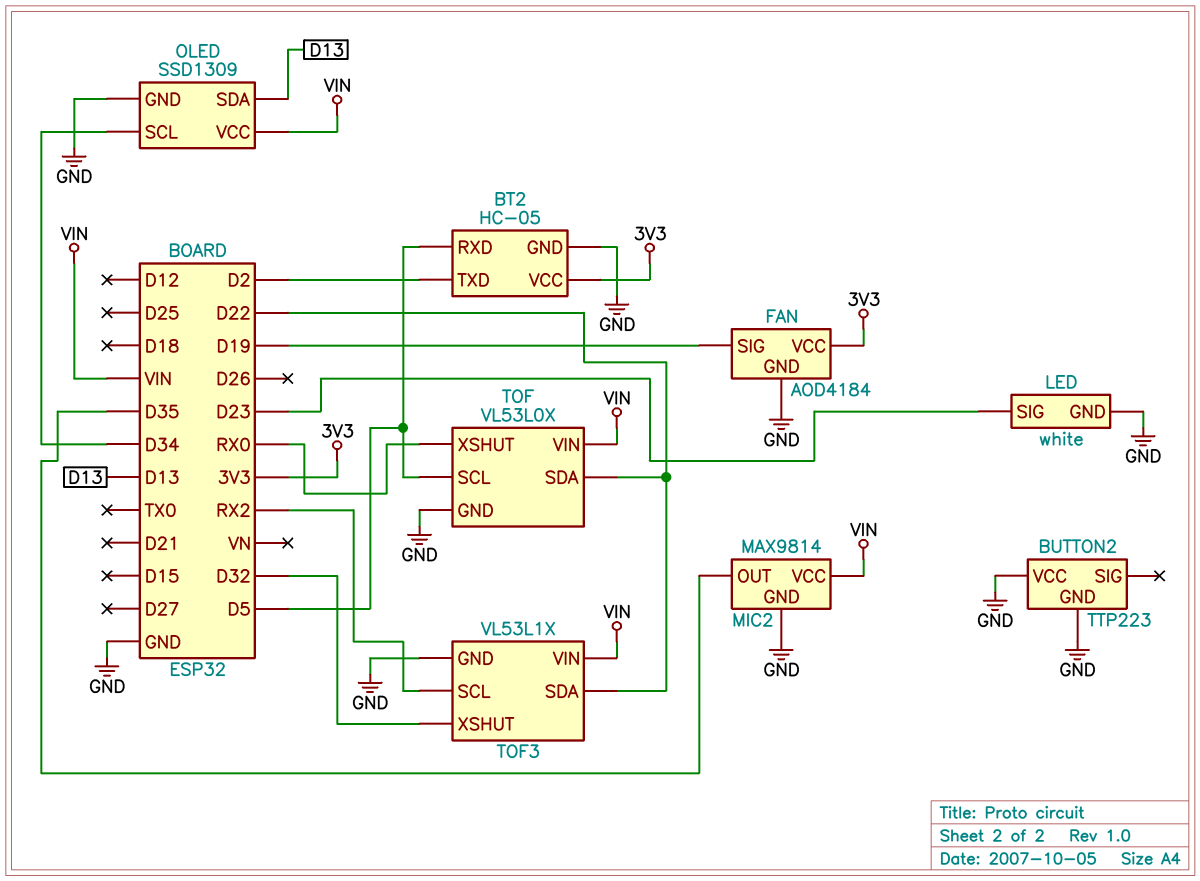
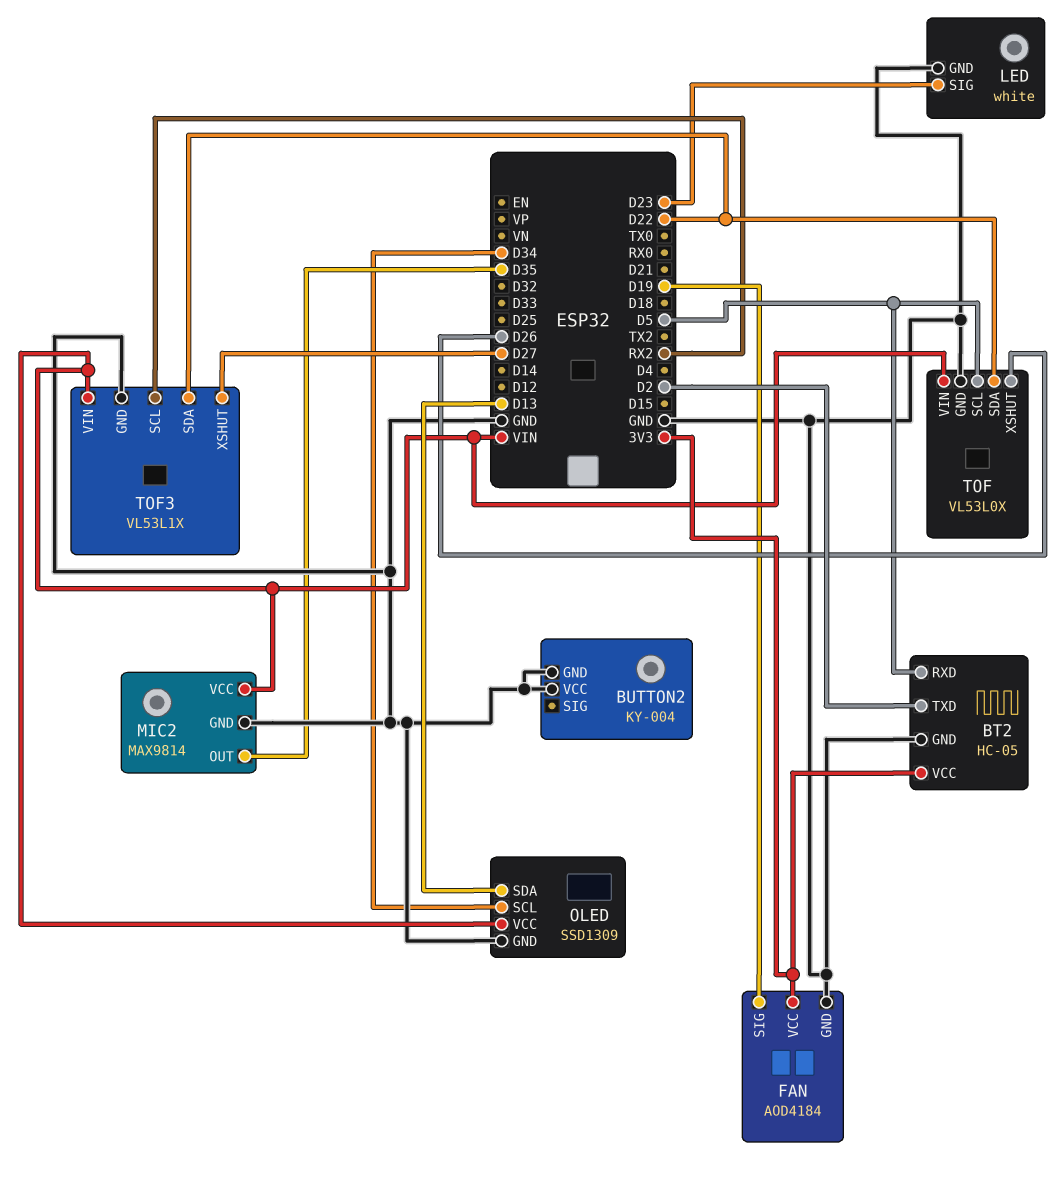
BUTTON2: TTP223 -> KY-004
TOF pin XSHUT: RX0 -> D26
TOF3 pin XSHUT: D32 -> D27

